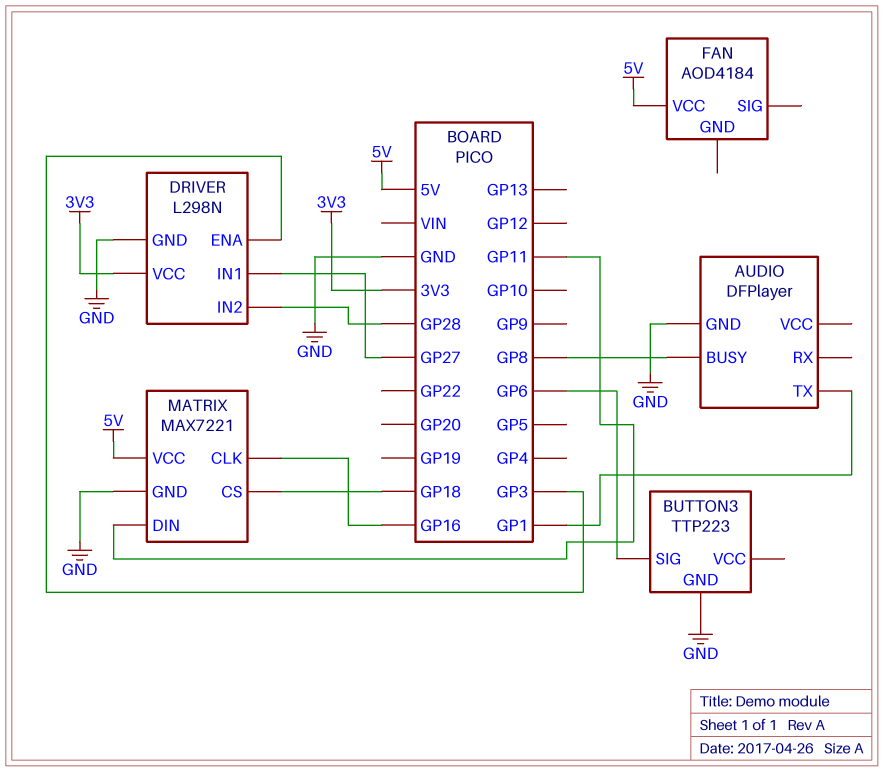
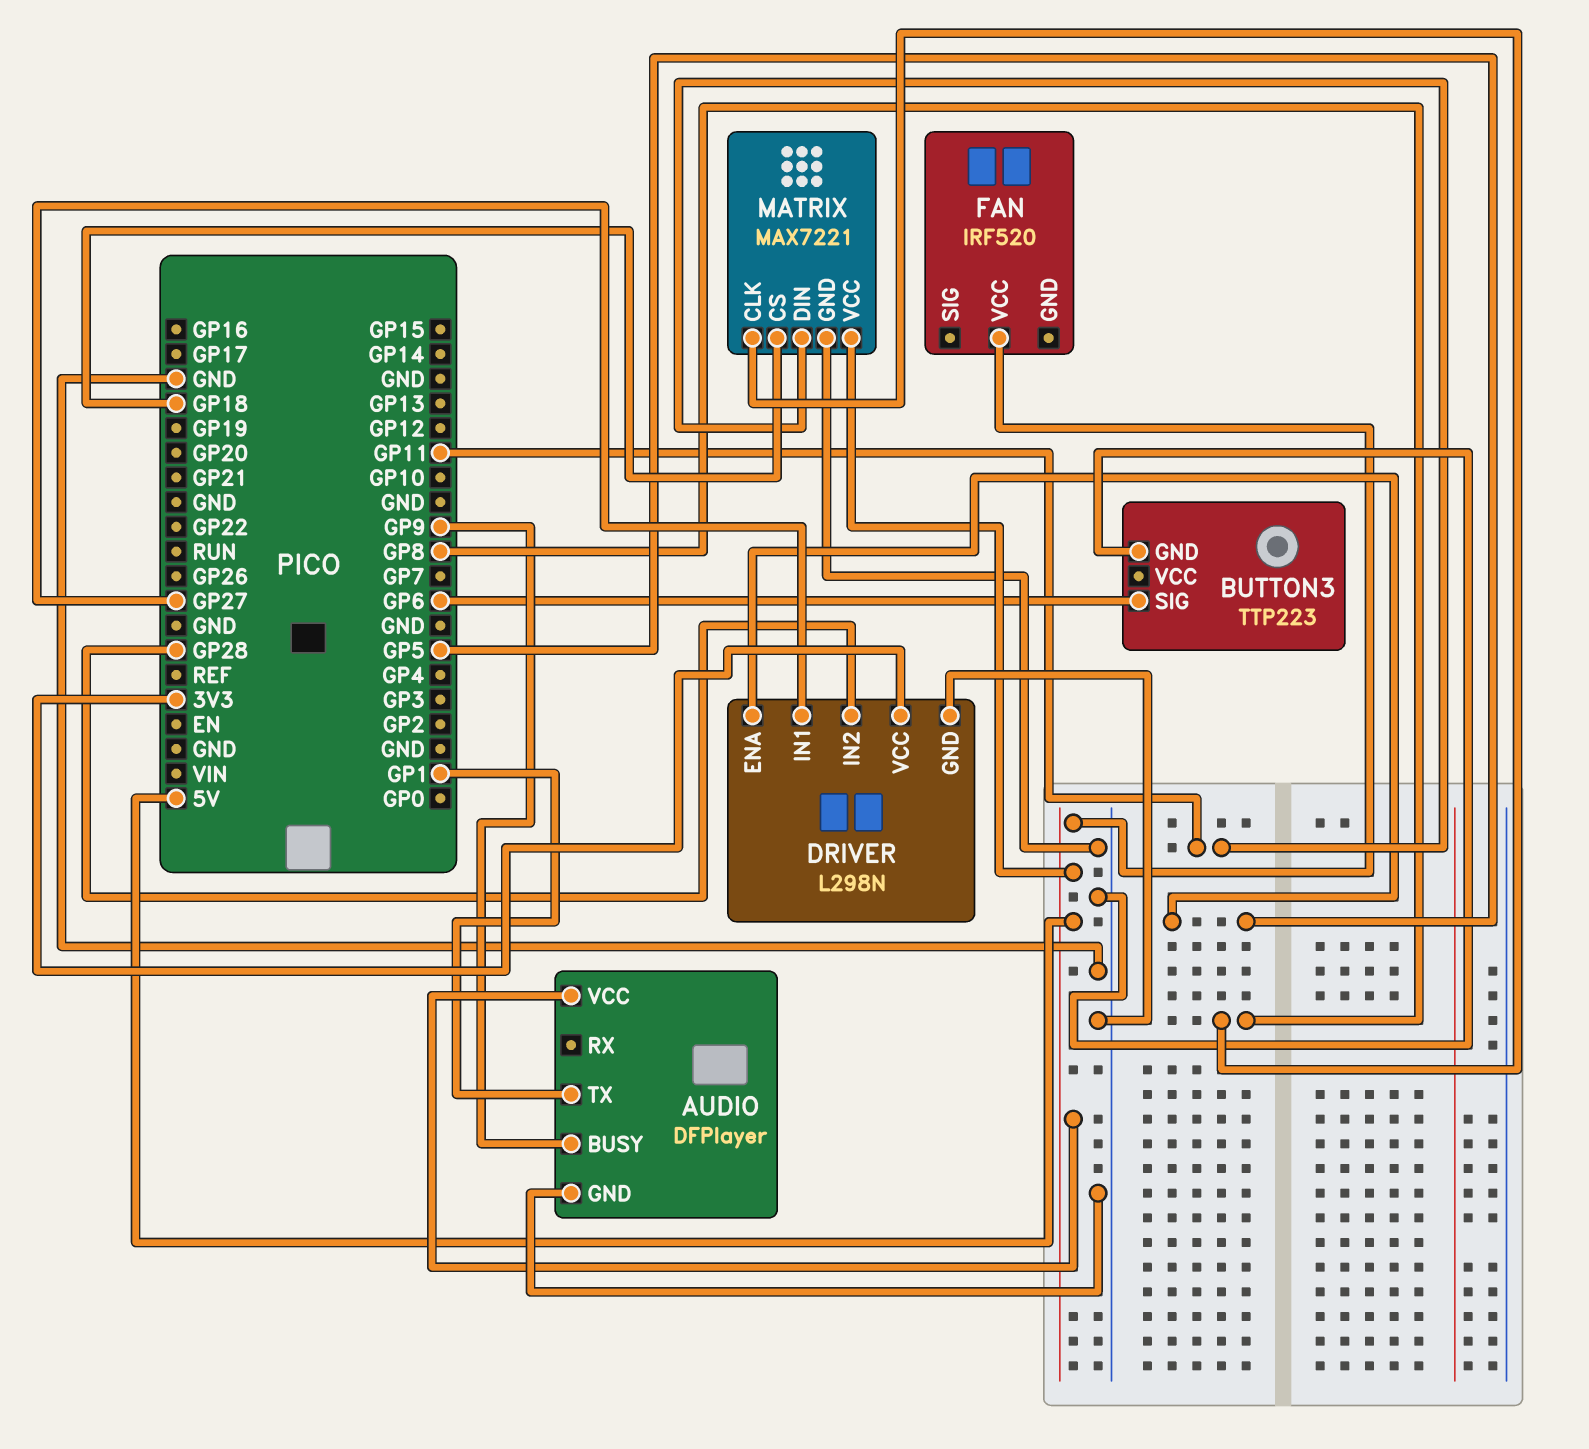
AUDIO pin BUSY: GP8 -> GP9
AUDIO pin VCC: none -> 5V
DRIVER pin ENA: GP3 -> GP5
FAN: AOD4184 -> IRF520
MATRIX pin CLK: GP16 -> GP8

